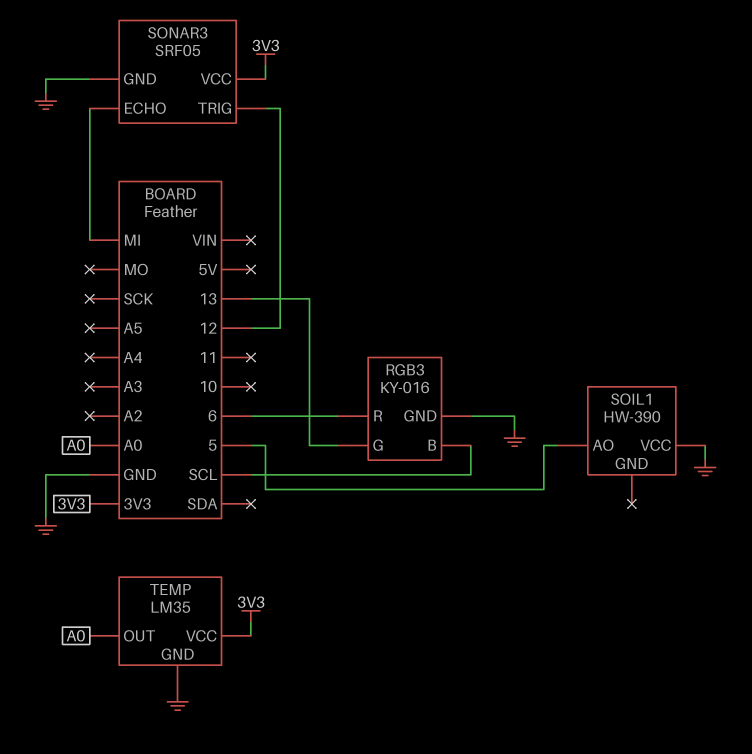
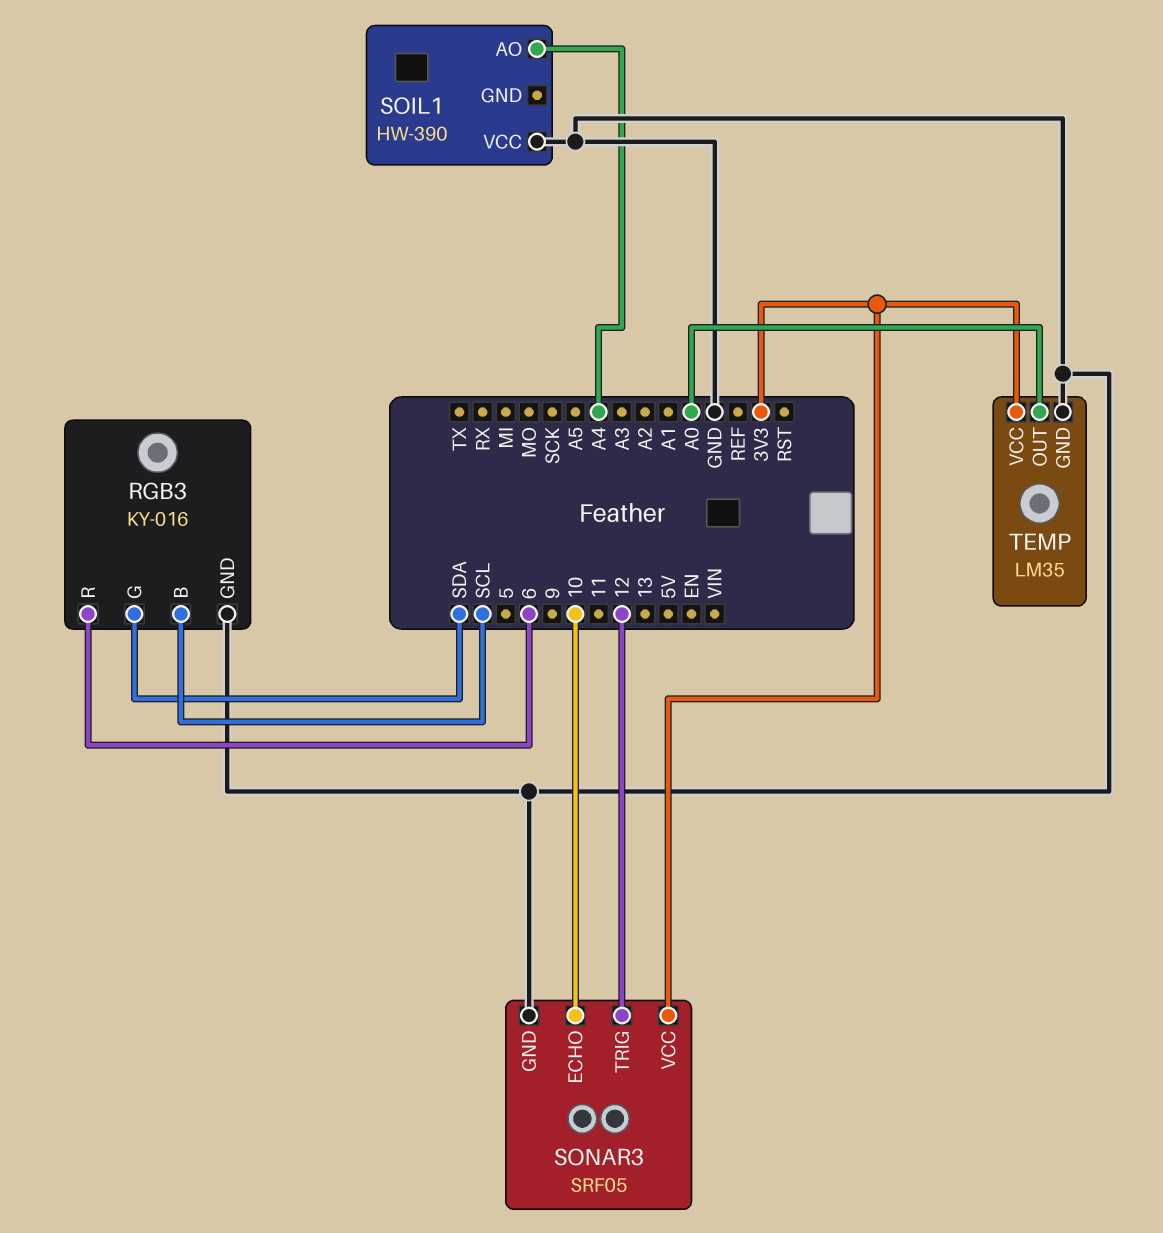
RGB3 pin G: 13 -> SDA
SOIL1 pin AO: 5 -> A4
SONAR3 pin ECHO: MI -> 10

